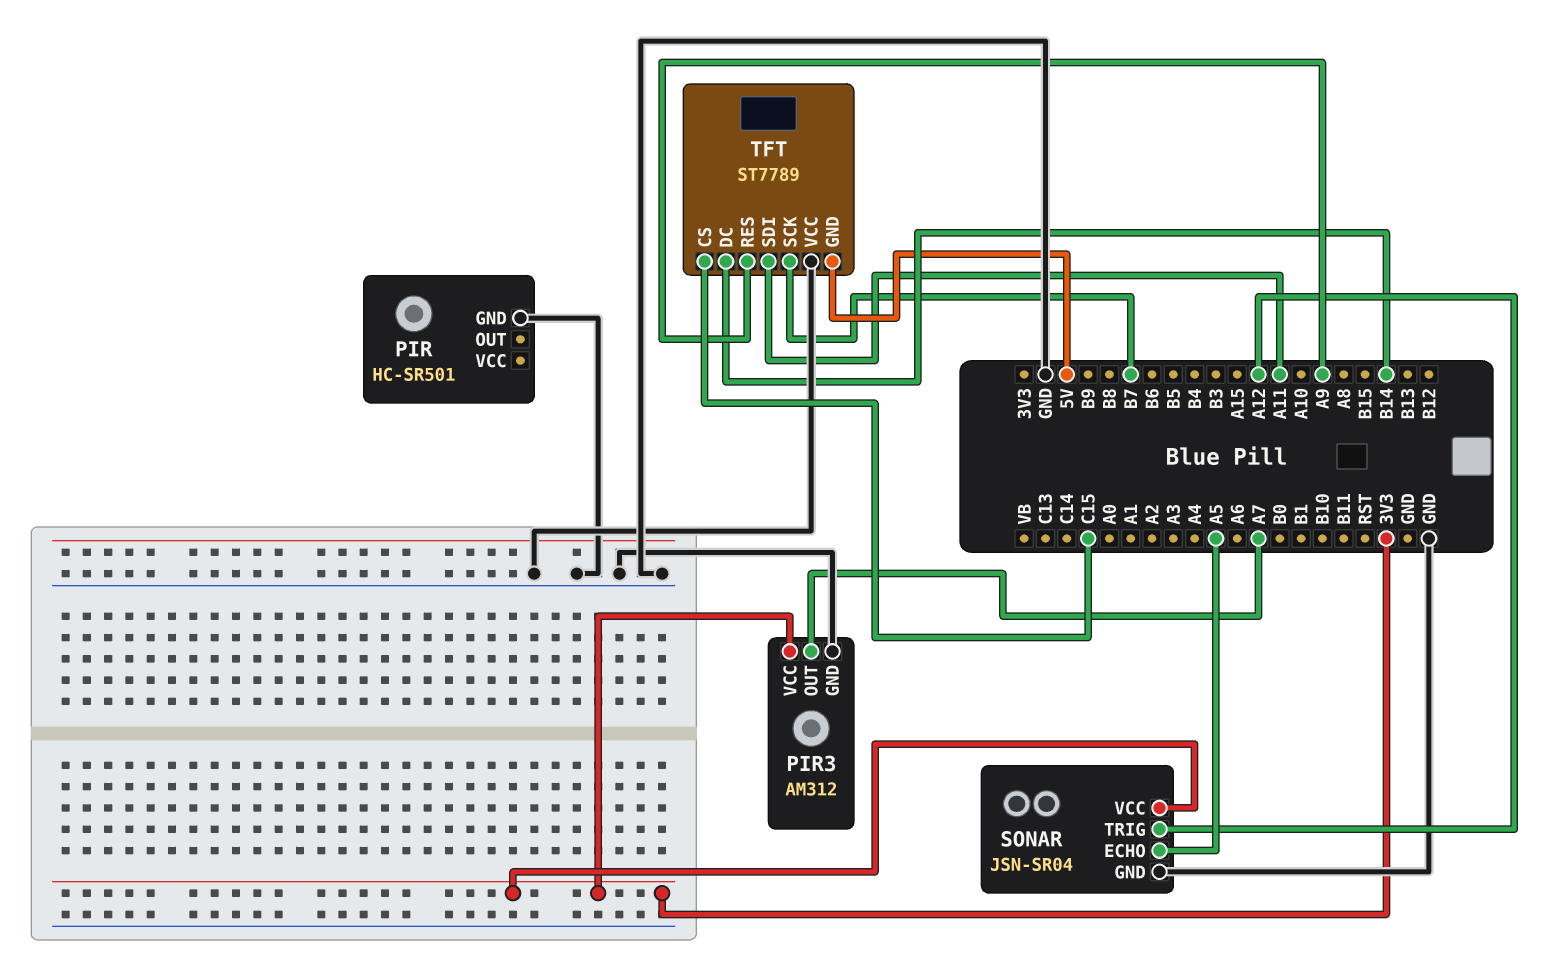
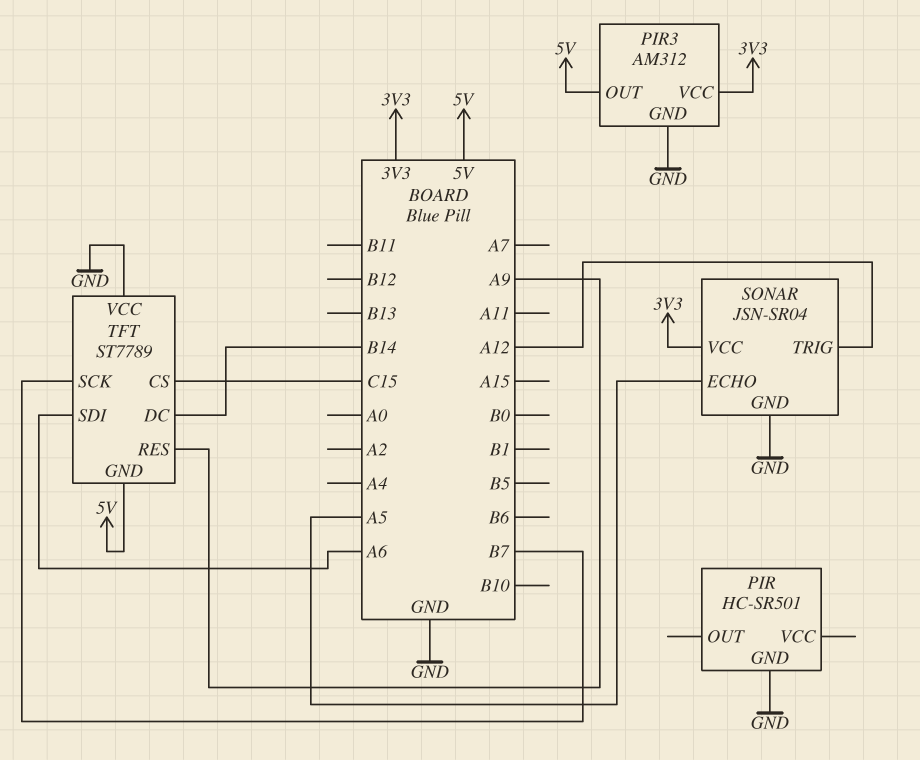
PIR3 pin OUT: A7 -> 5V
TFT pin SDI: A11 -> A6

